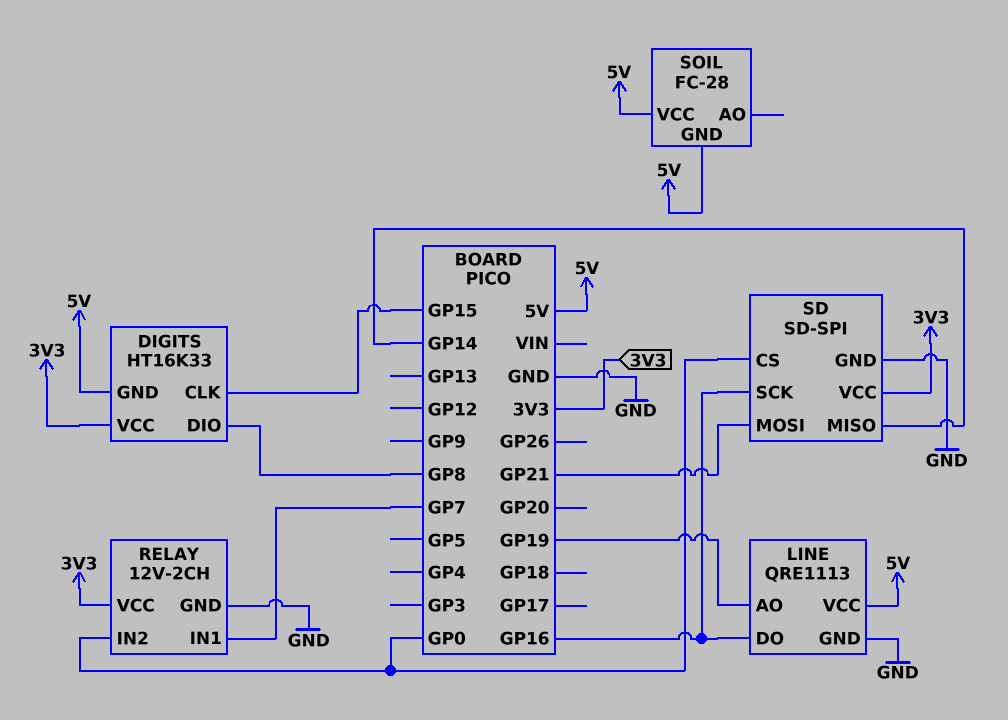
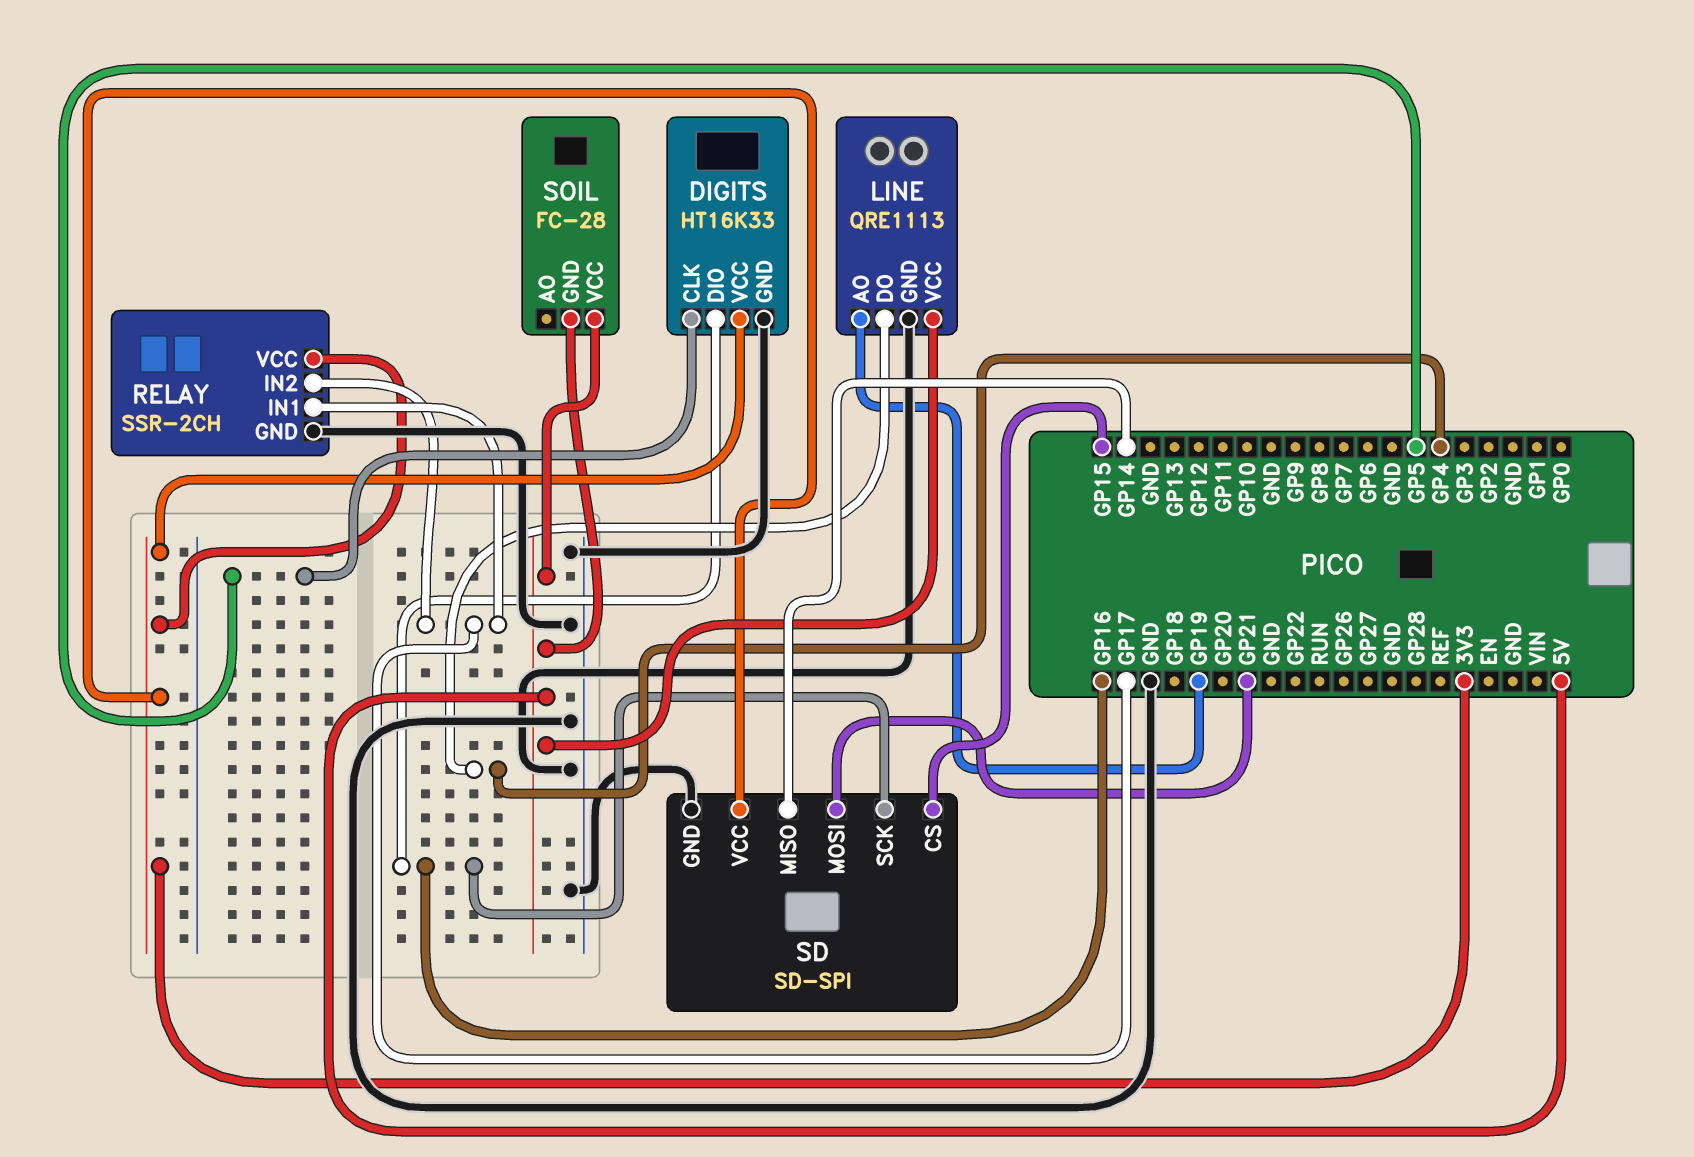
DIGITS pin CLK: GP15 -> GP5
DIGITS pin DIO: GP8 -> GP16
DIGITS pin GND: 5V -> GND
LINE pin DO: GP16 -> GP4
RELAY: 12V-2CH -> SSR-2CH
RELAY pin IN1: GP7 -> GP17
RELAY pin IN2: GP0 -> GP17
SD pin CS: GP0 -> GP15

